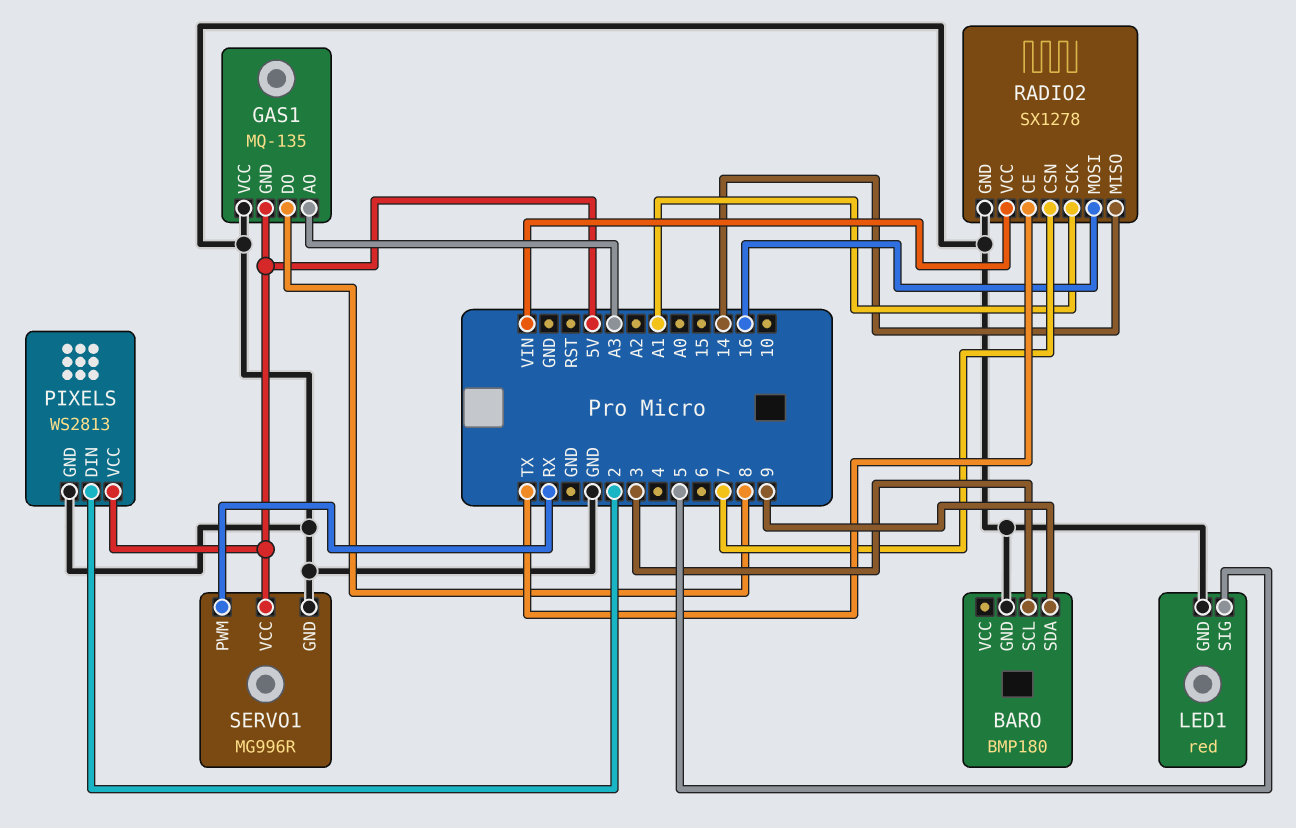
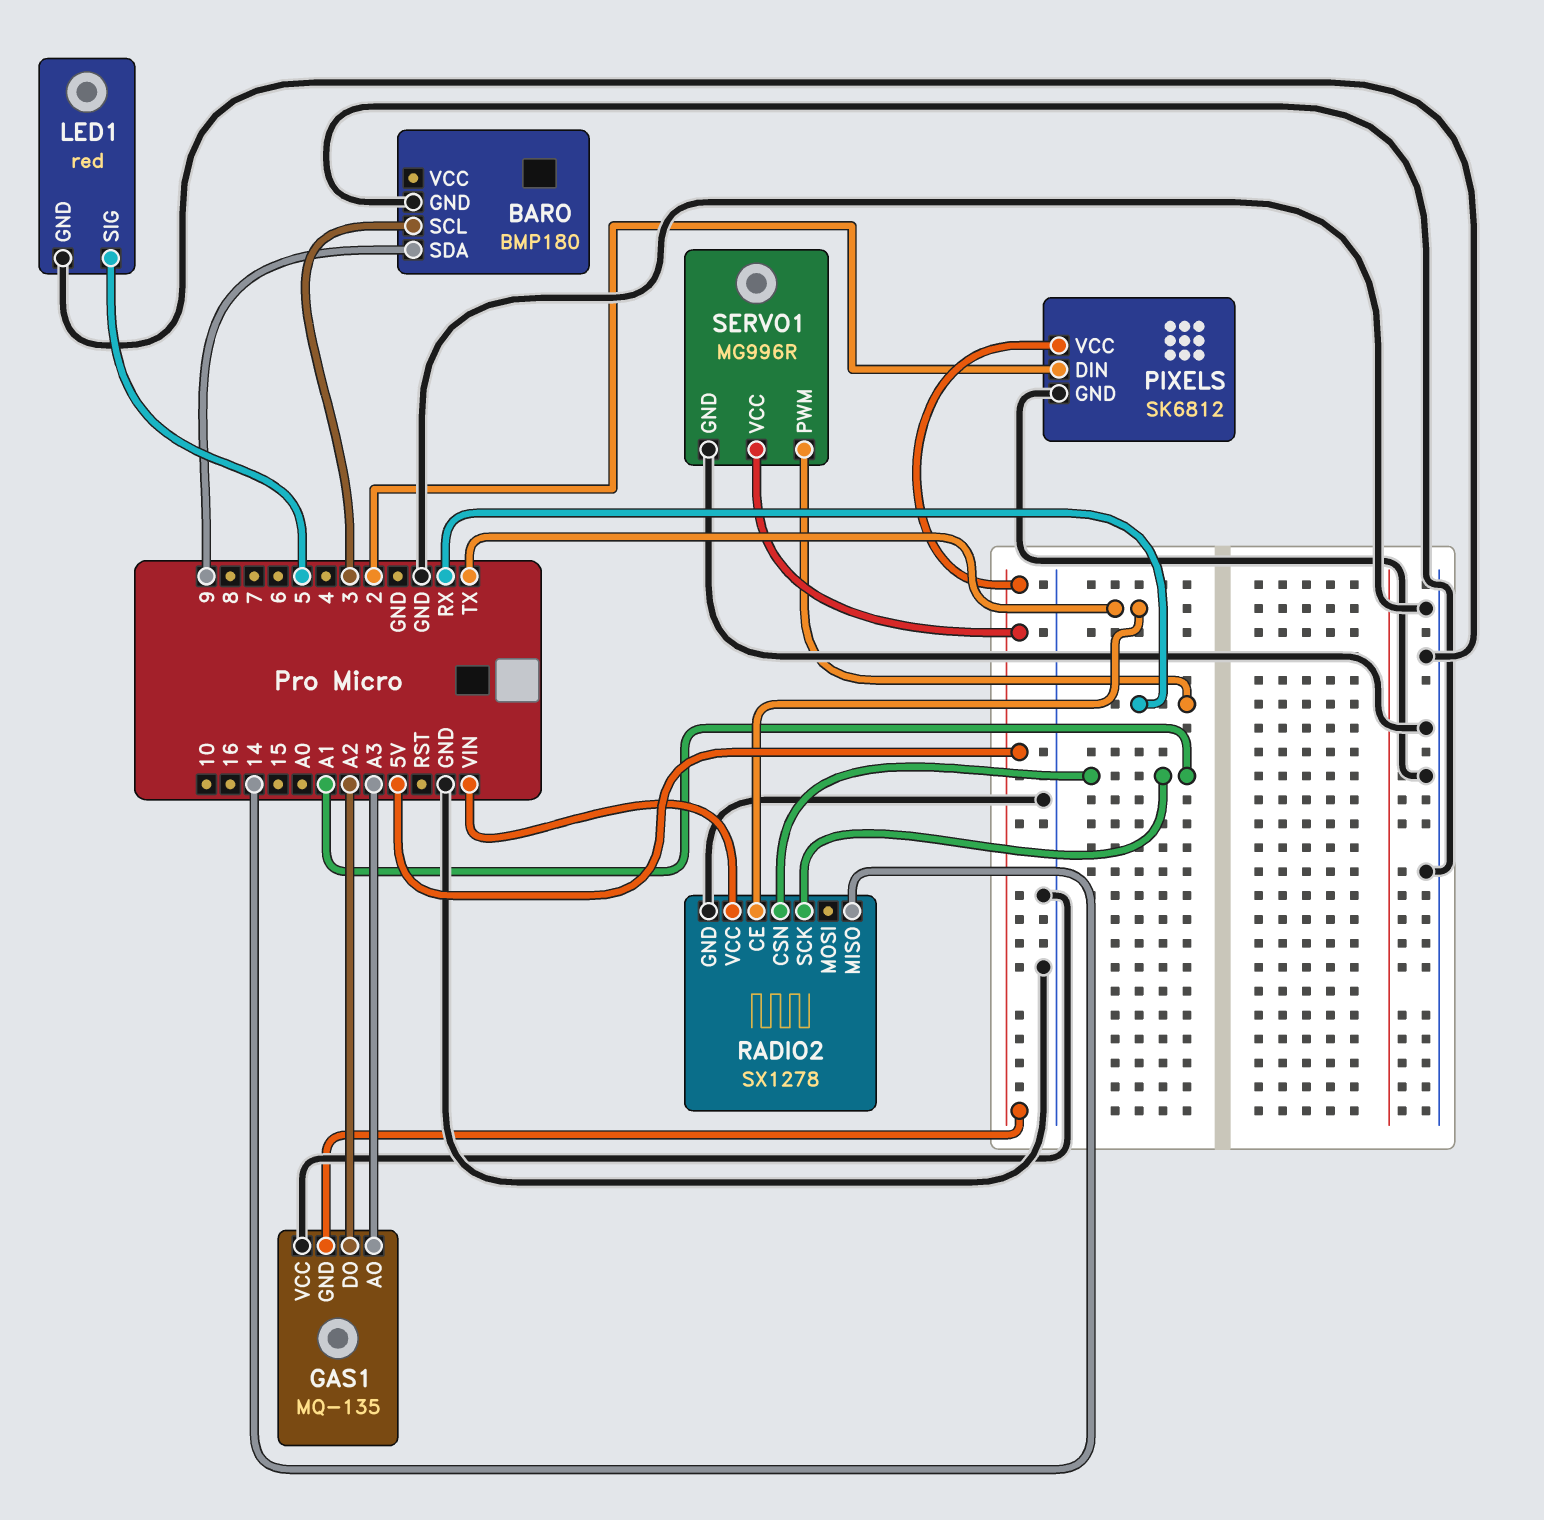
GAS1 pin DO: 8 -> A2
PIXELS: WS2813 -> SK6812
RADIO2 pin CSN: 7 -> A1
RADIO2 pin MOSI: 16 -> none

